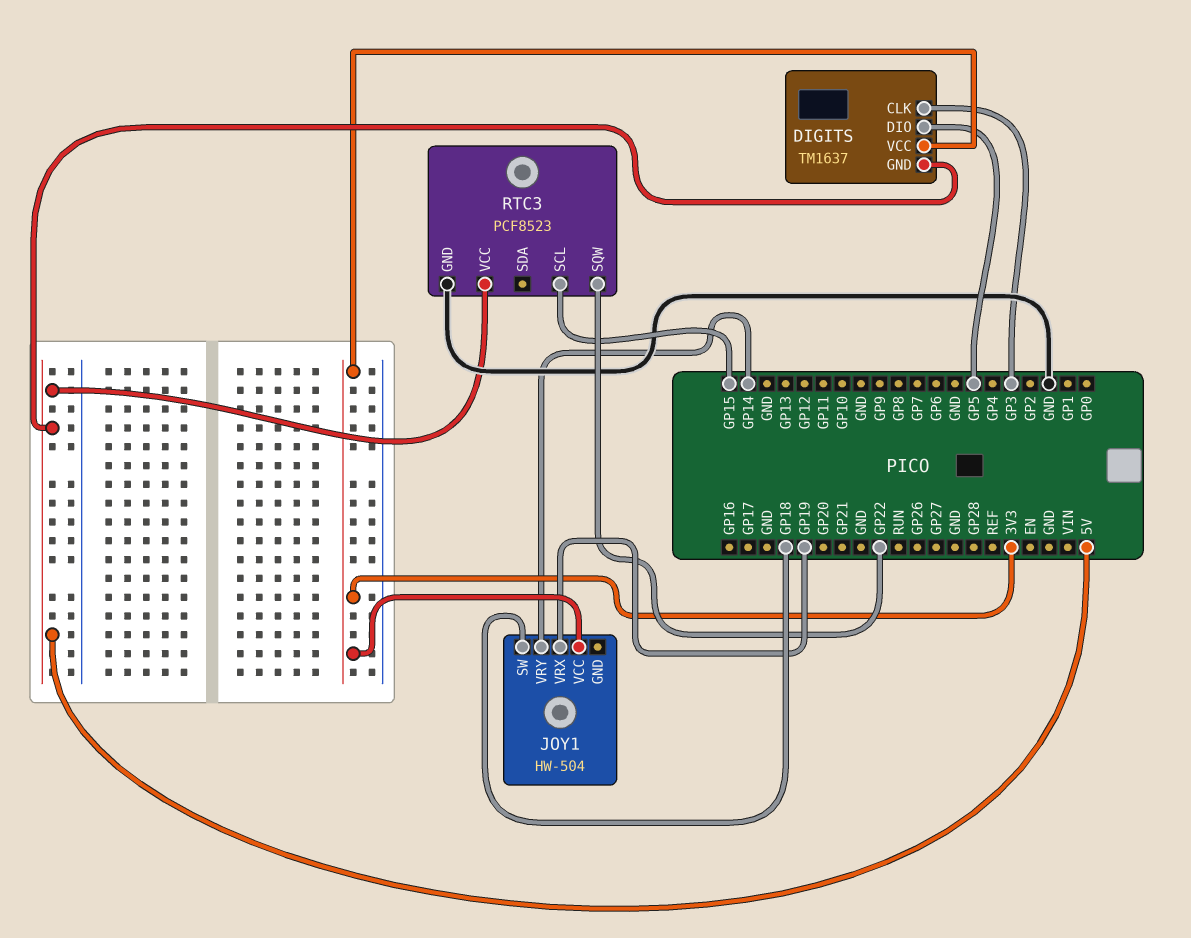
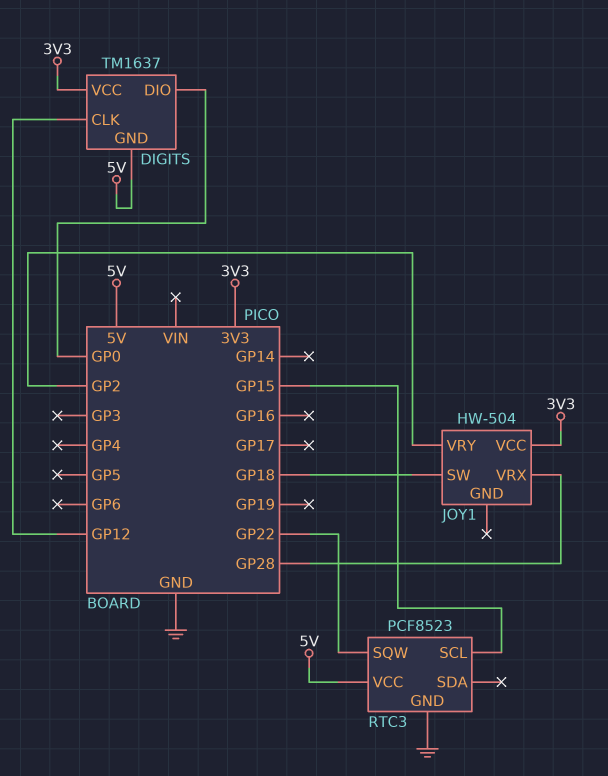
DIGITS pin CLK: GP3 -> GP12
DIGITS pin DIO: GP5 -> GP0
JOY1 pin VRX: GP19 -> GP28
JOY1 pin VRY: GP14 -> GP2

